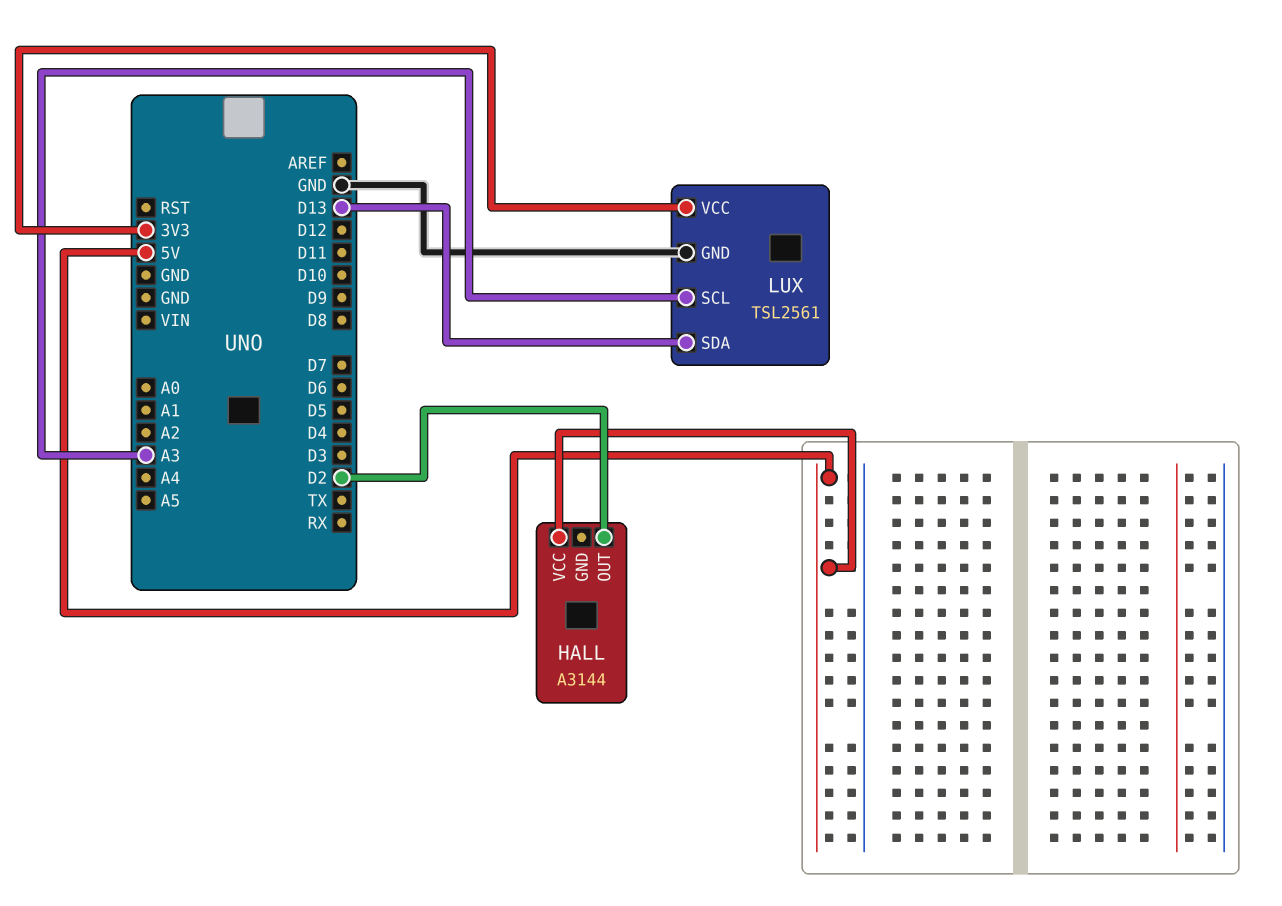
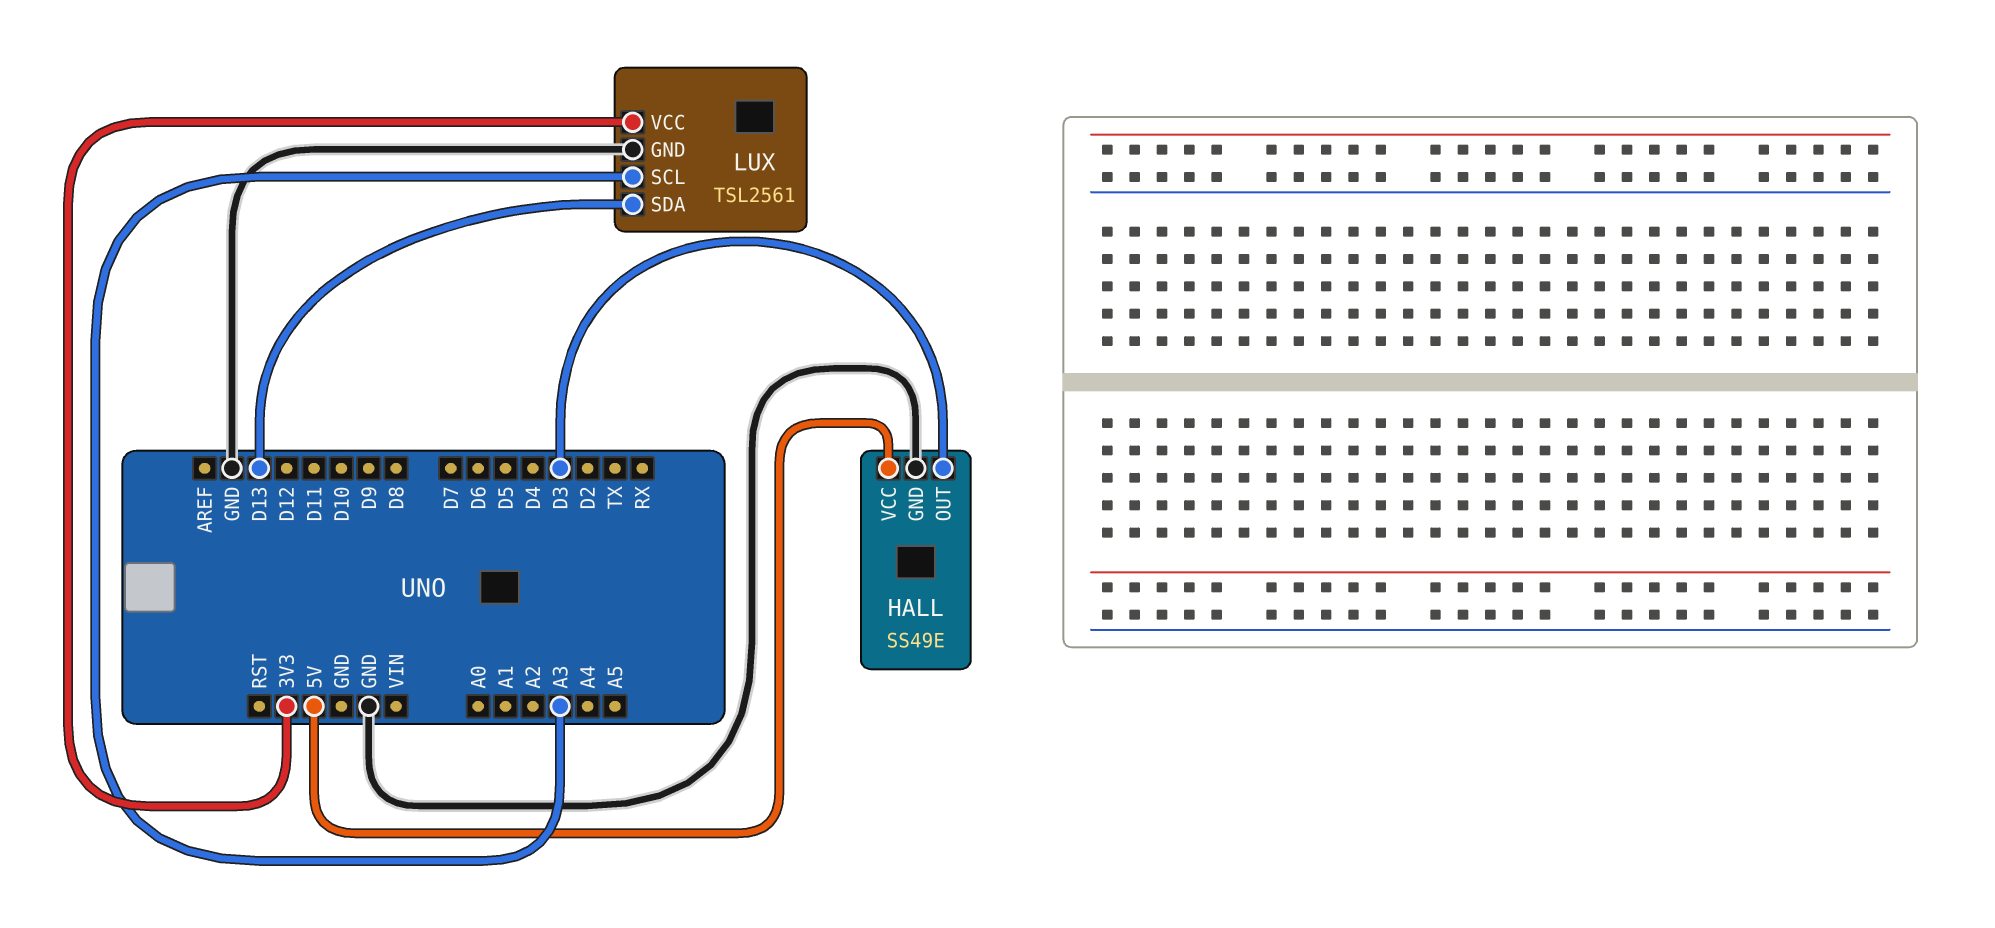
HALL: A3144 -> SS49E
HALL pin GND: none -> GND
HALL pin OUT: D2 -> D3

